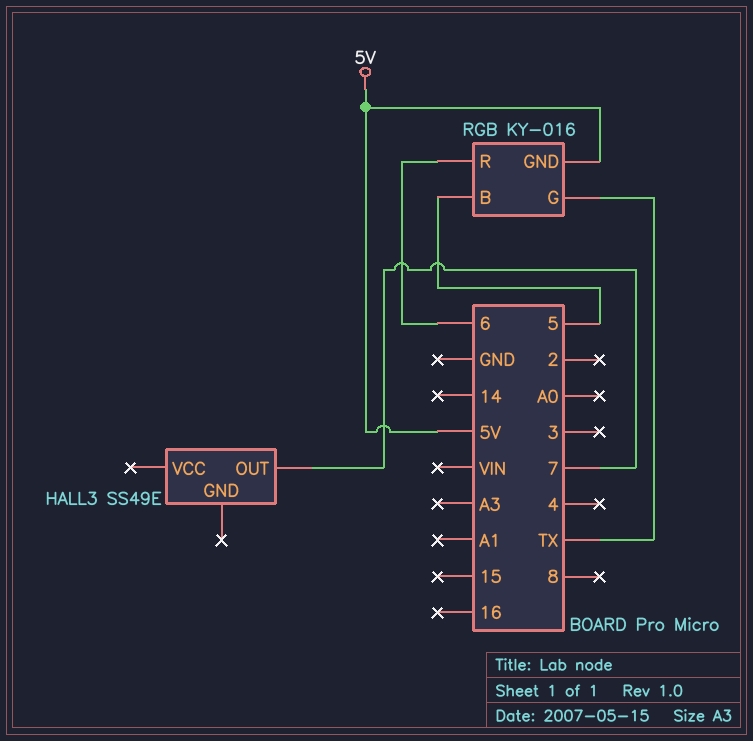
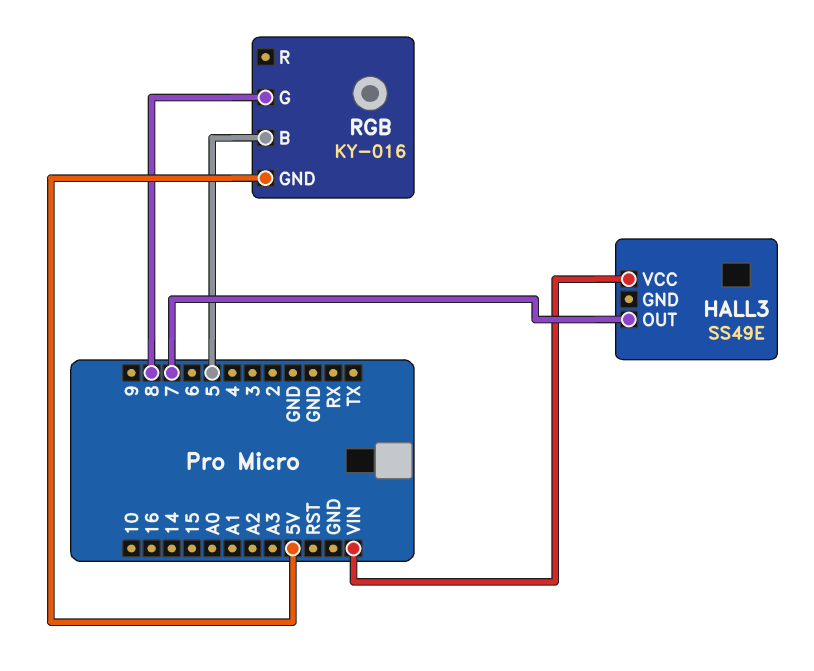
HALL3 pin VCC: none -> VIN
RGB pin G: TX -> 8
RGB pin R: 6 -> none

